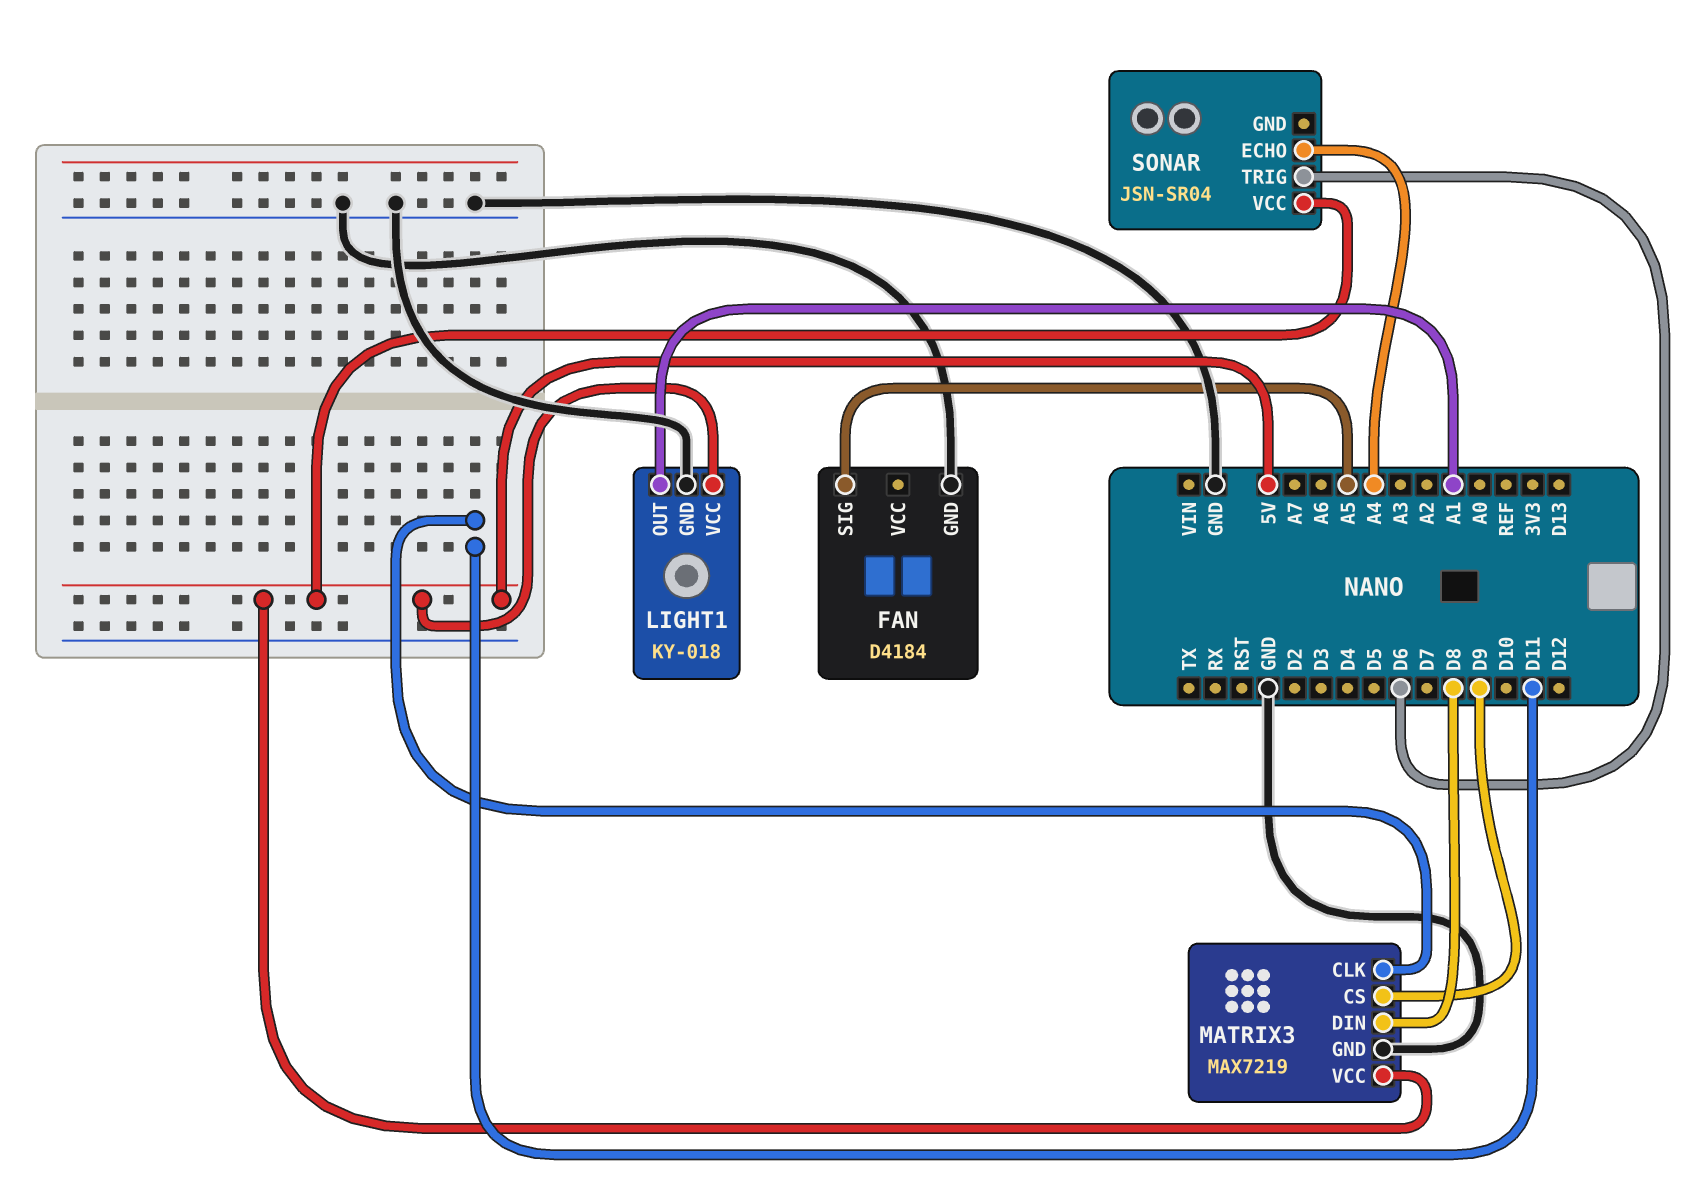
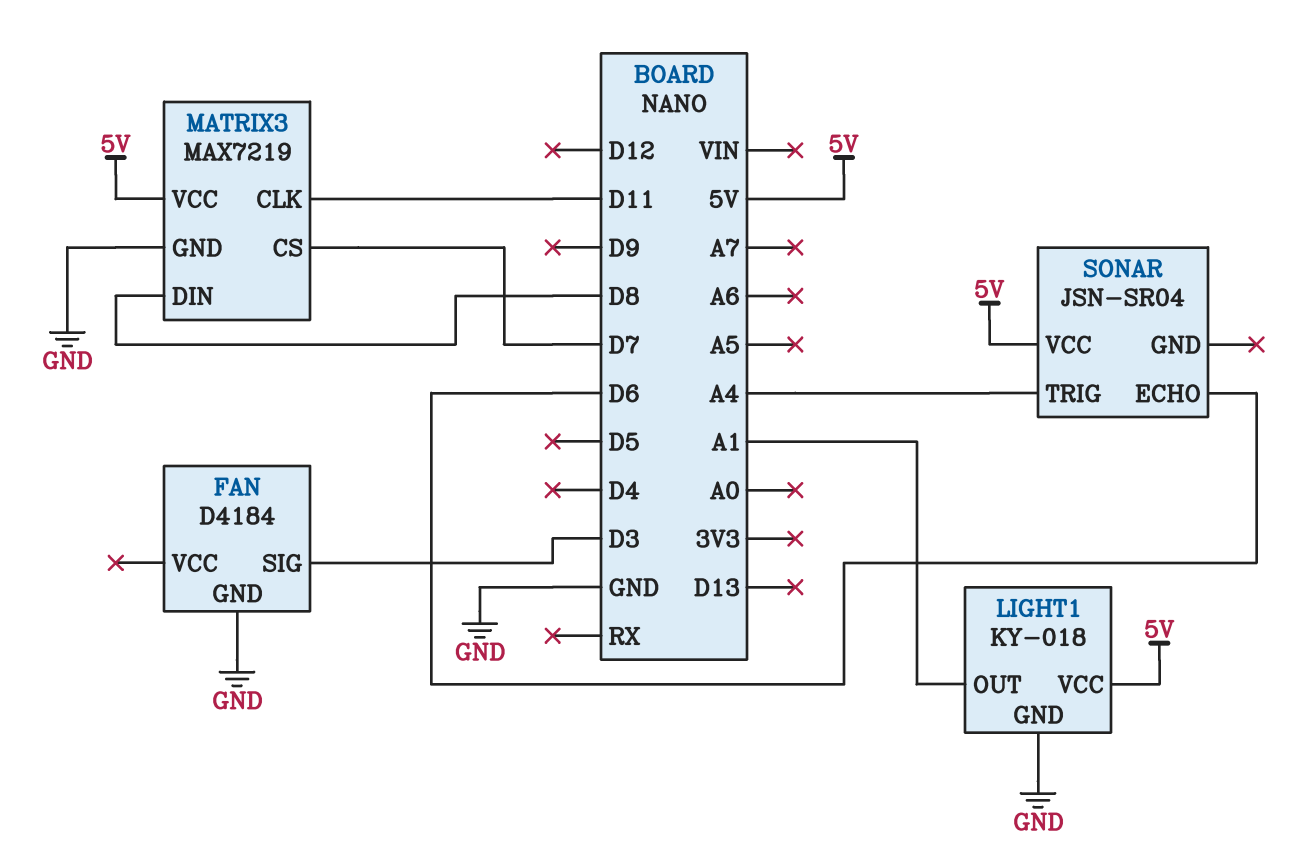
FAN pin SIG: A5 -> D3
MATRIX3 pin CS: D9 -> D7
SONAR pin ECHO: A4 -> D6
SONAR pin TRIG: D6 -> A4

